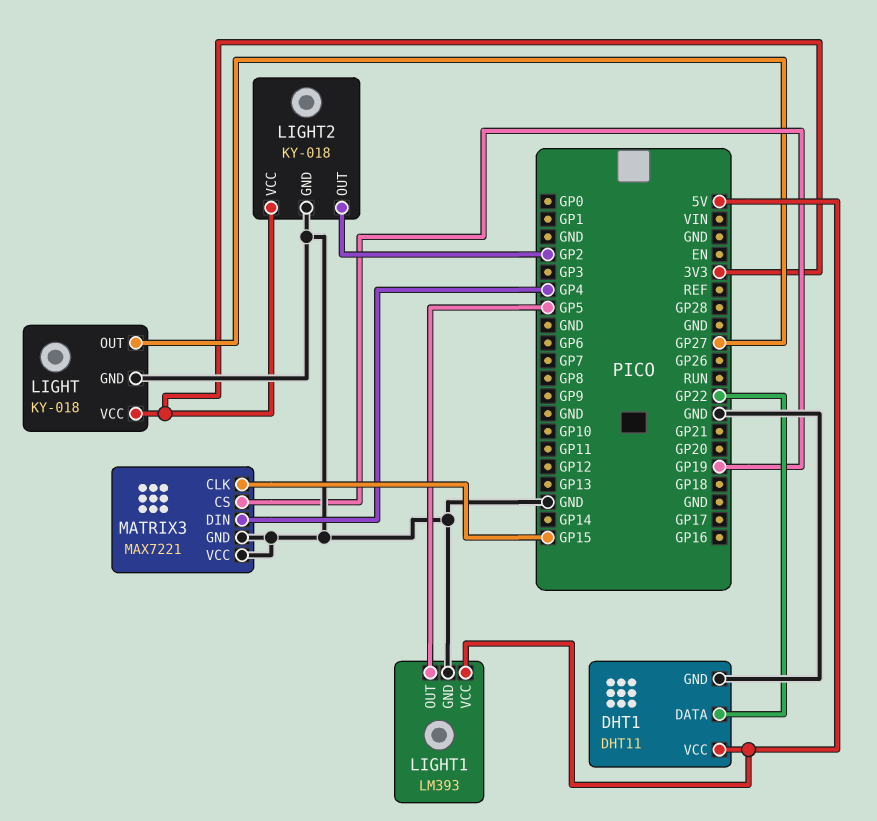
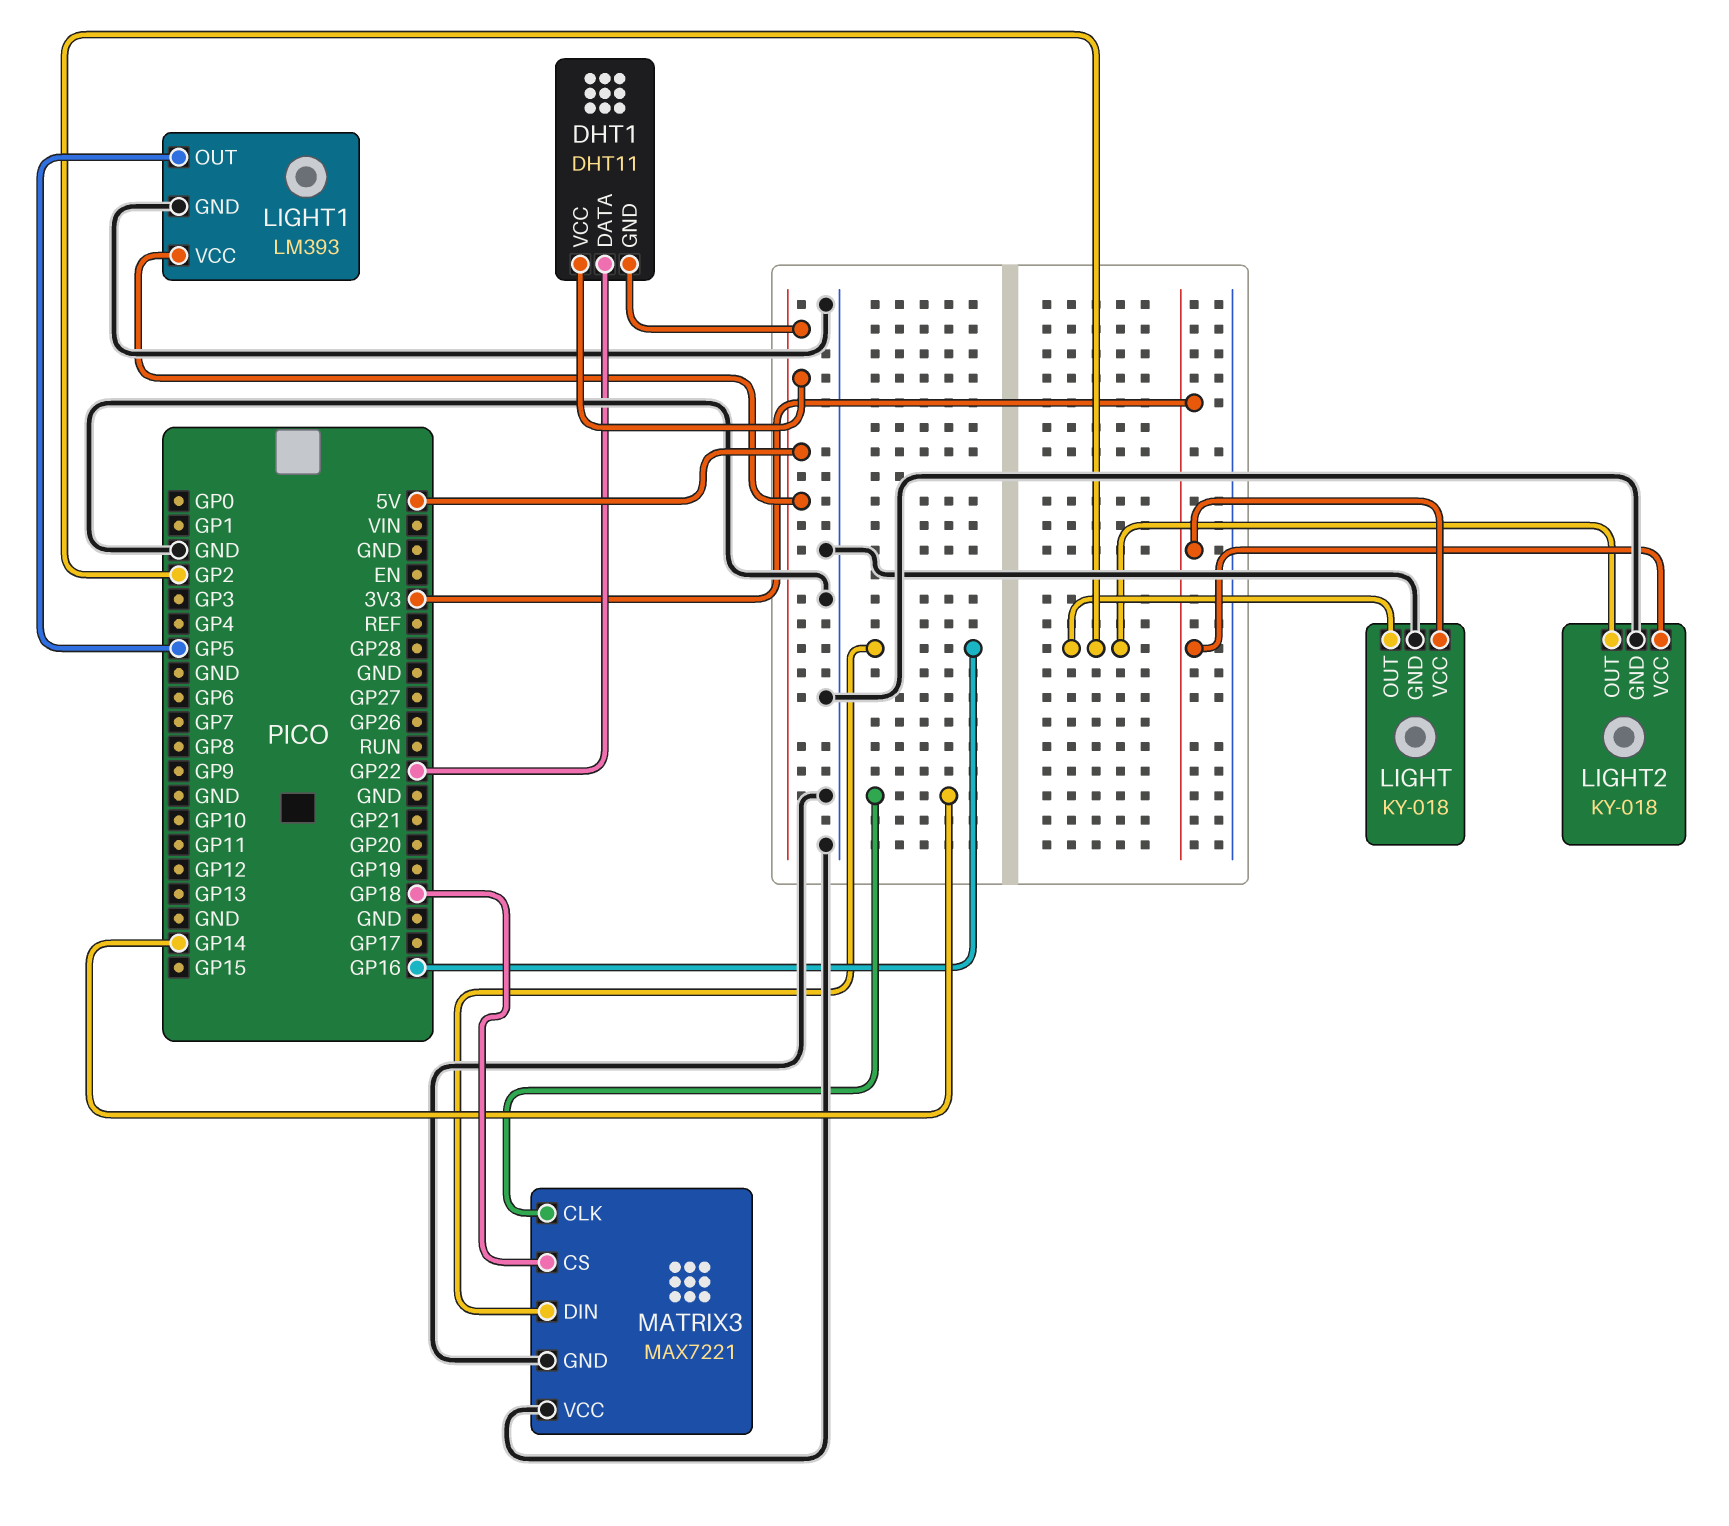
DHT1 pin GND: GND -> 5V
LIGHT pin OUT: GP27 -> GP2
MATRIX3 pin CLK: GP15 -> GP14
MATRIX3 pin CS: GP19 -> GP18
MATRIX3 pin DIN: GP4 -> GP16

